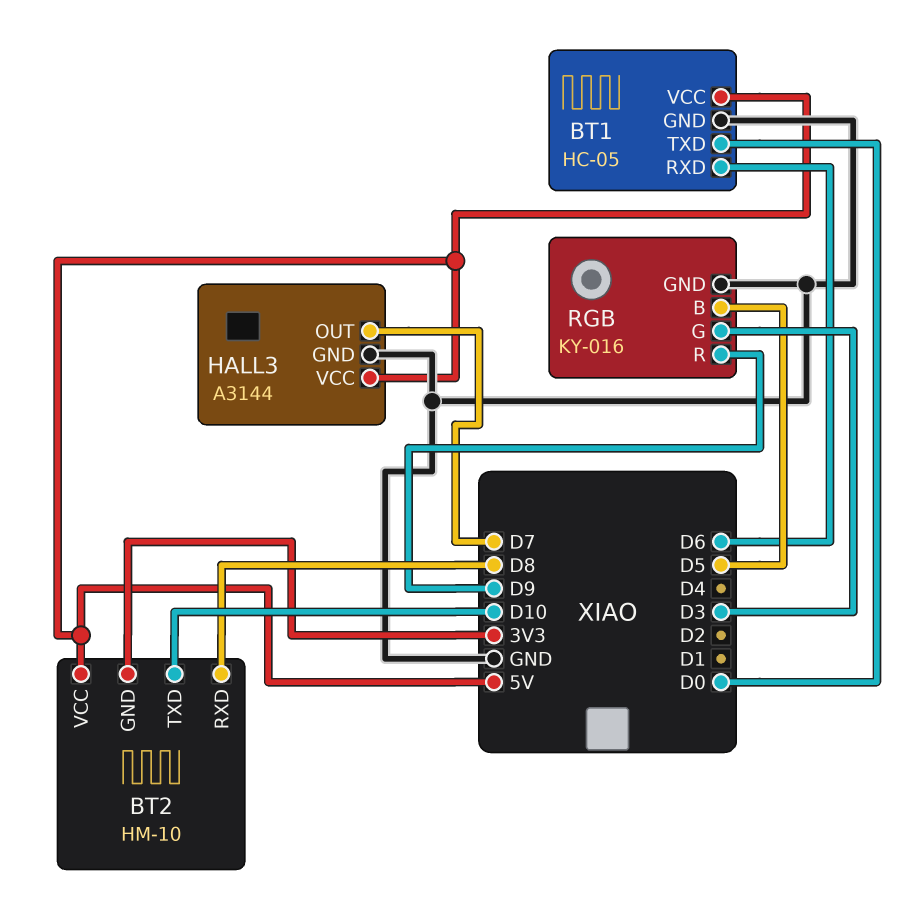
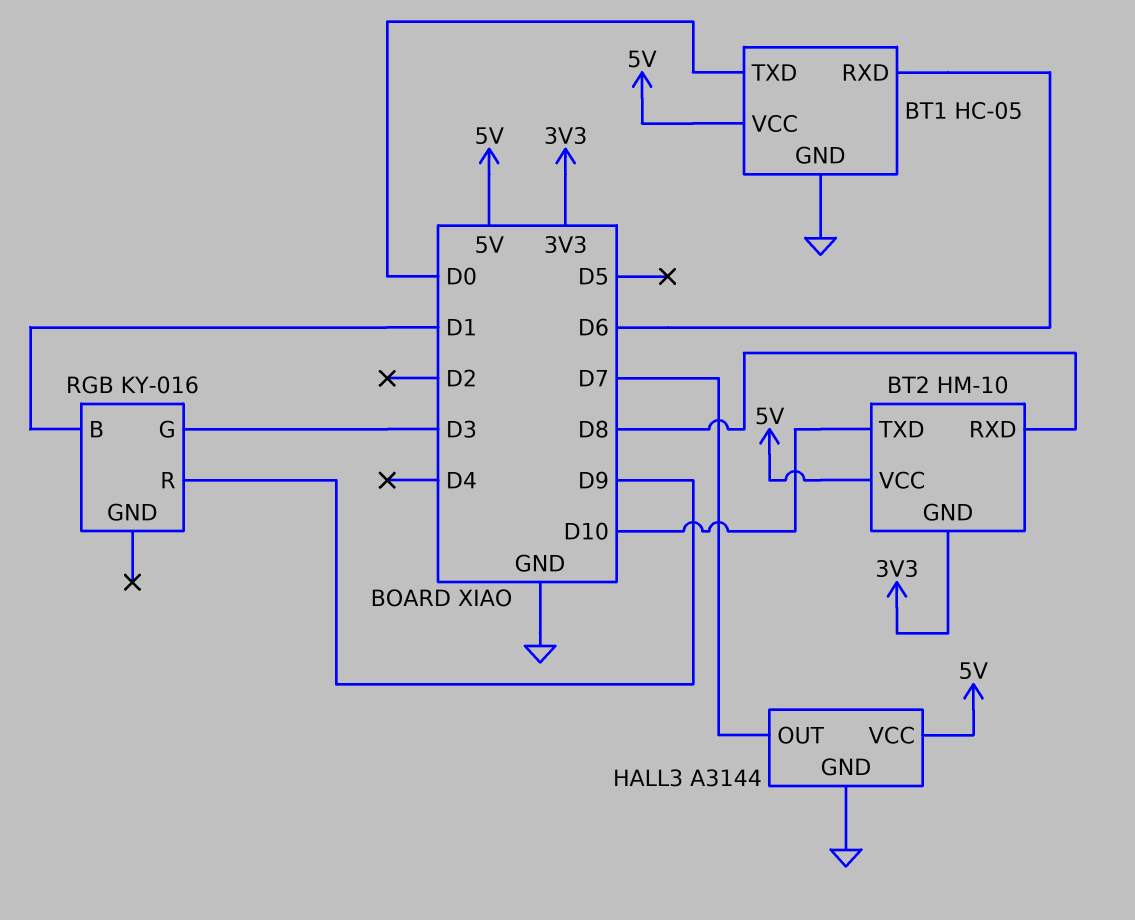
RGB pin B: D5 -> D1
RGB pin GND: GND -> none

